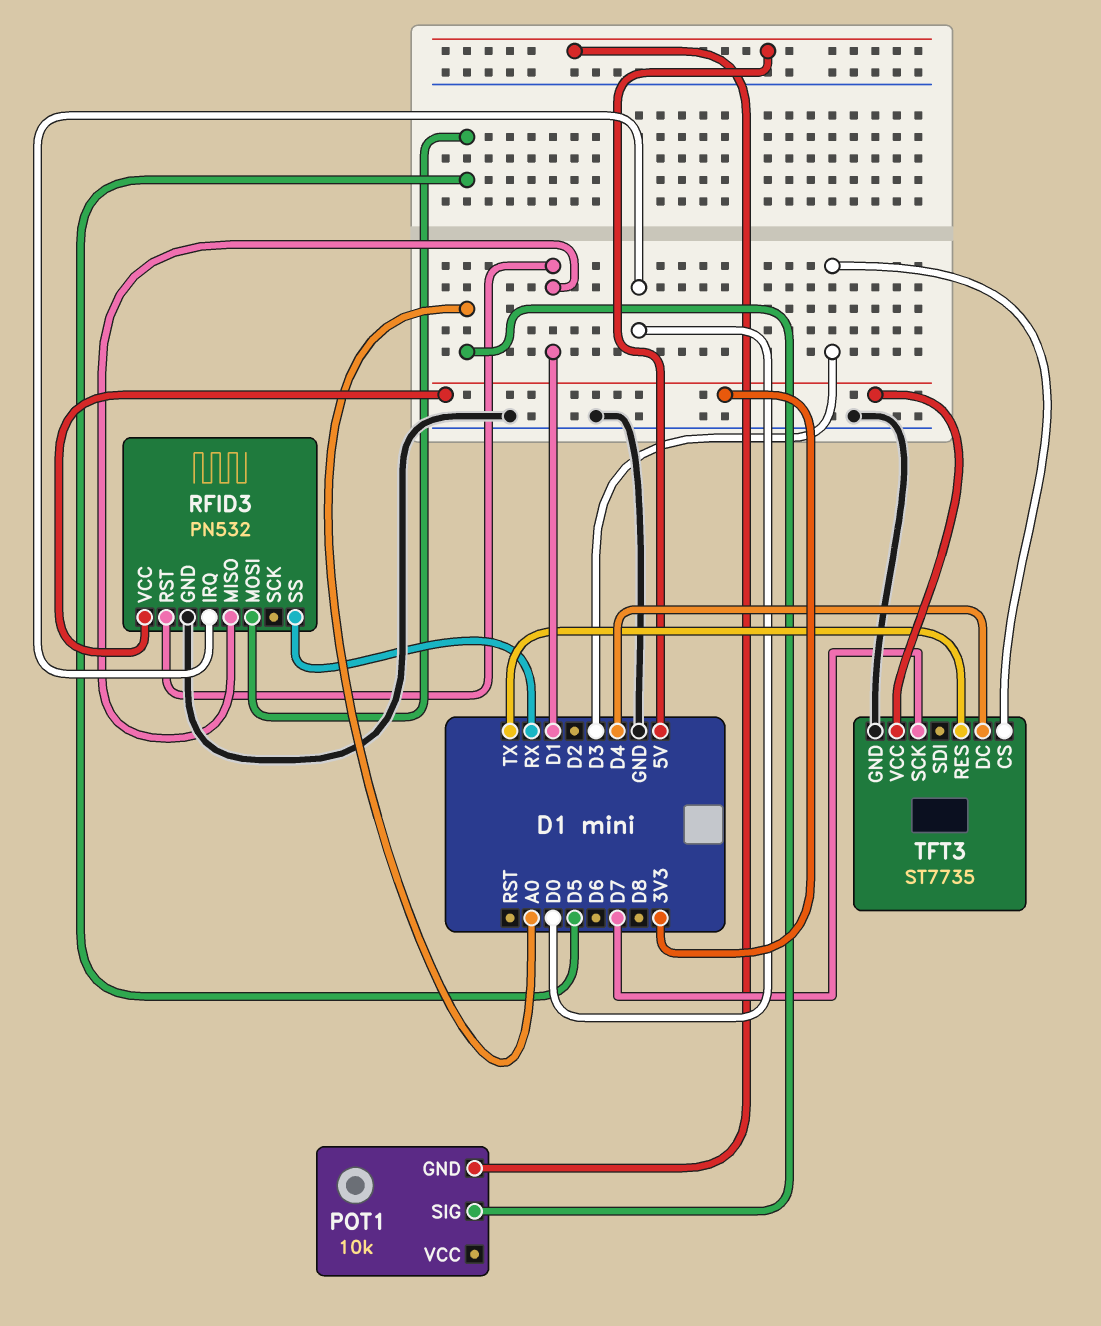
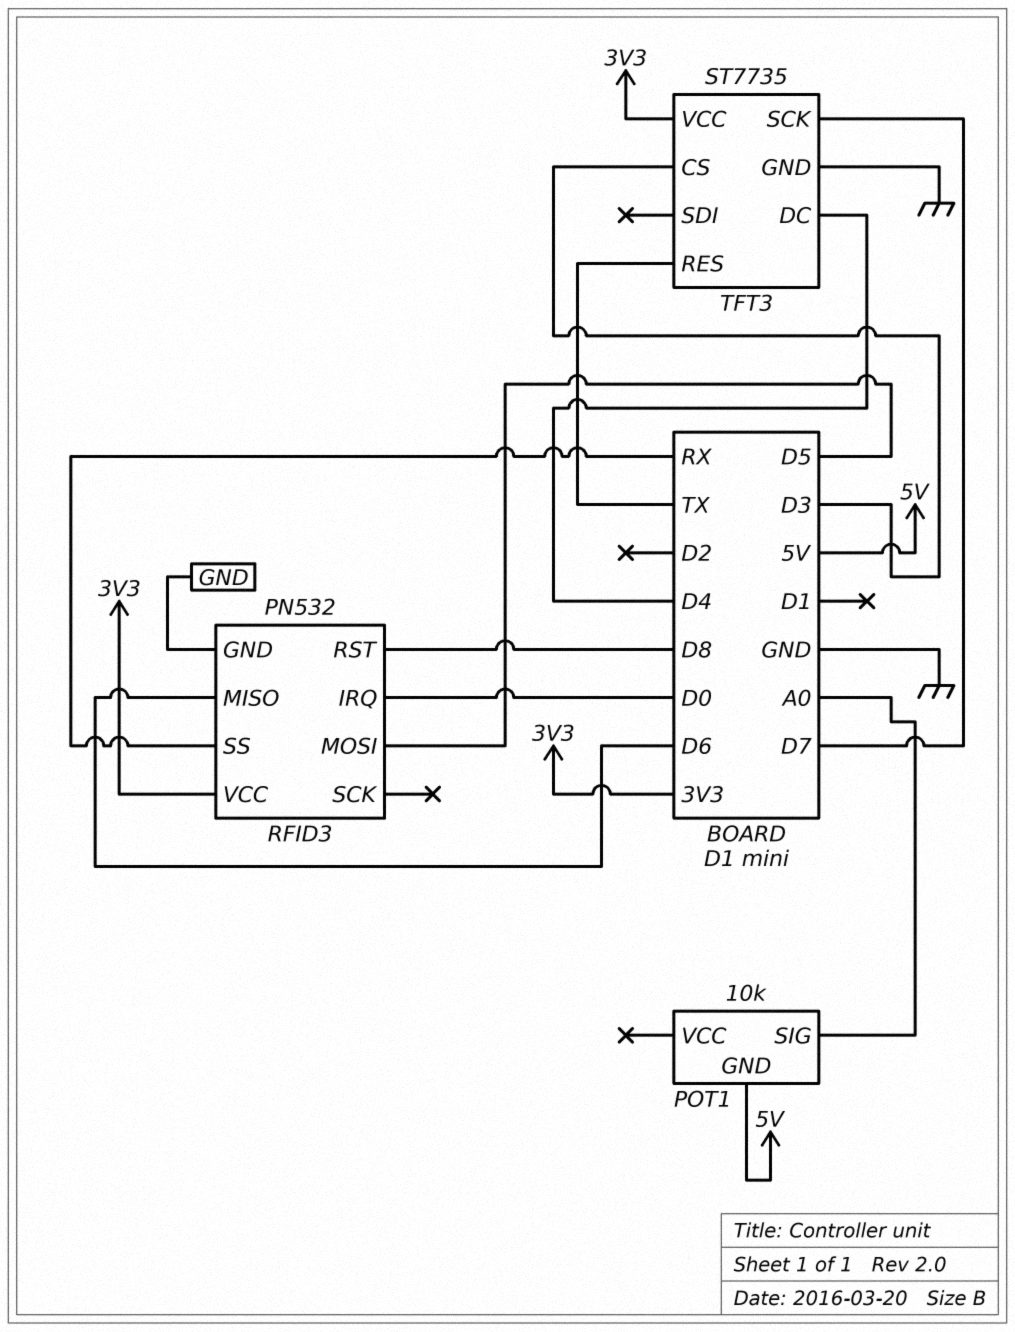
RFID3 pin MISO: D1 -> D6
RFID3 pin RST: D1 -> D8

